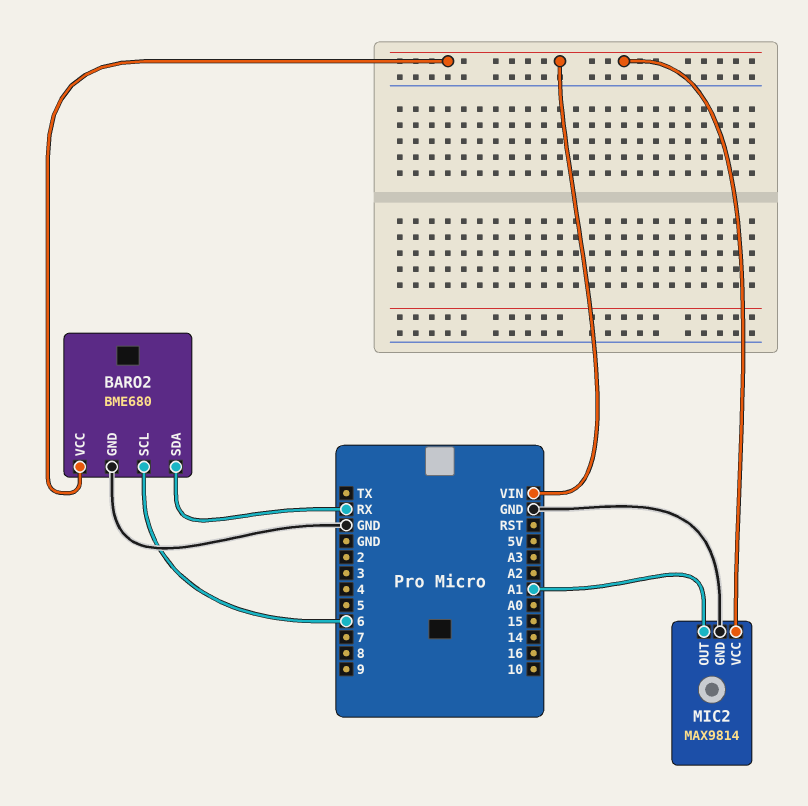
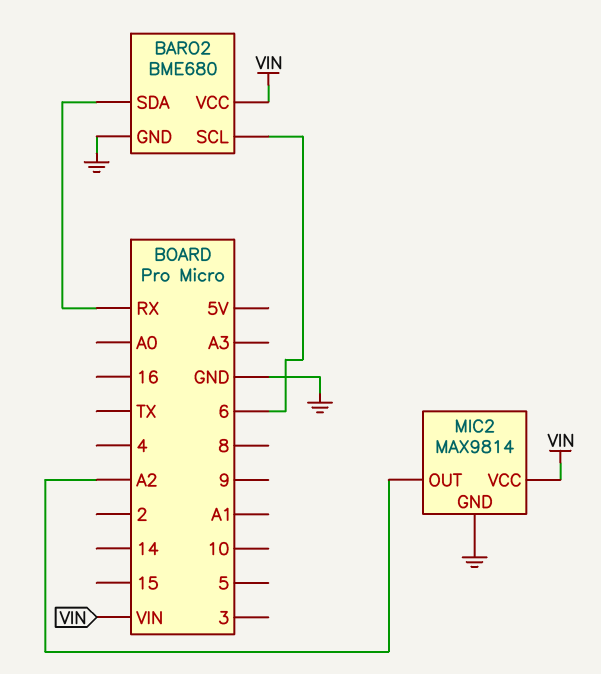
MIC2 pin OUT: A1 -> A2

